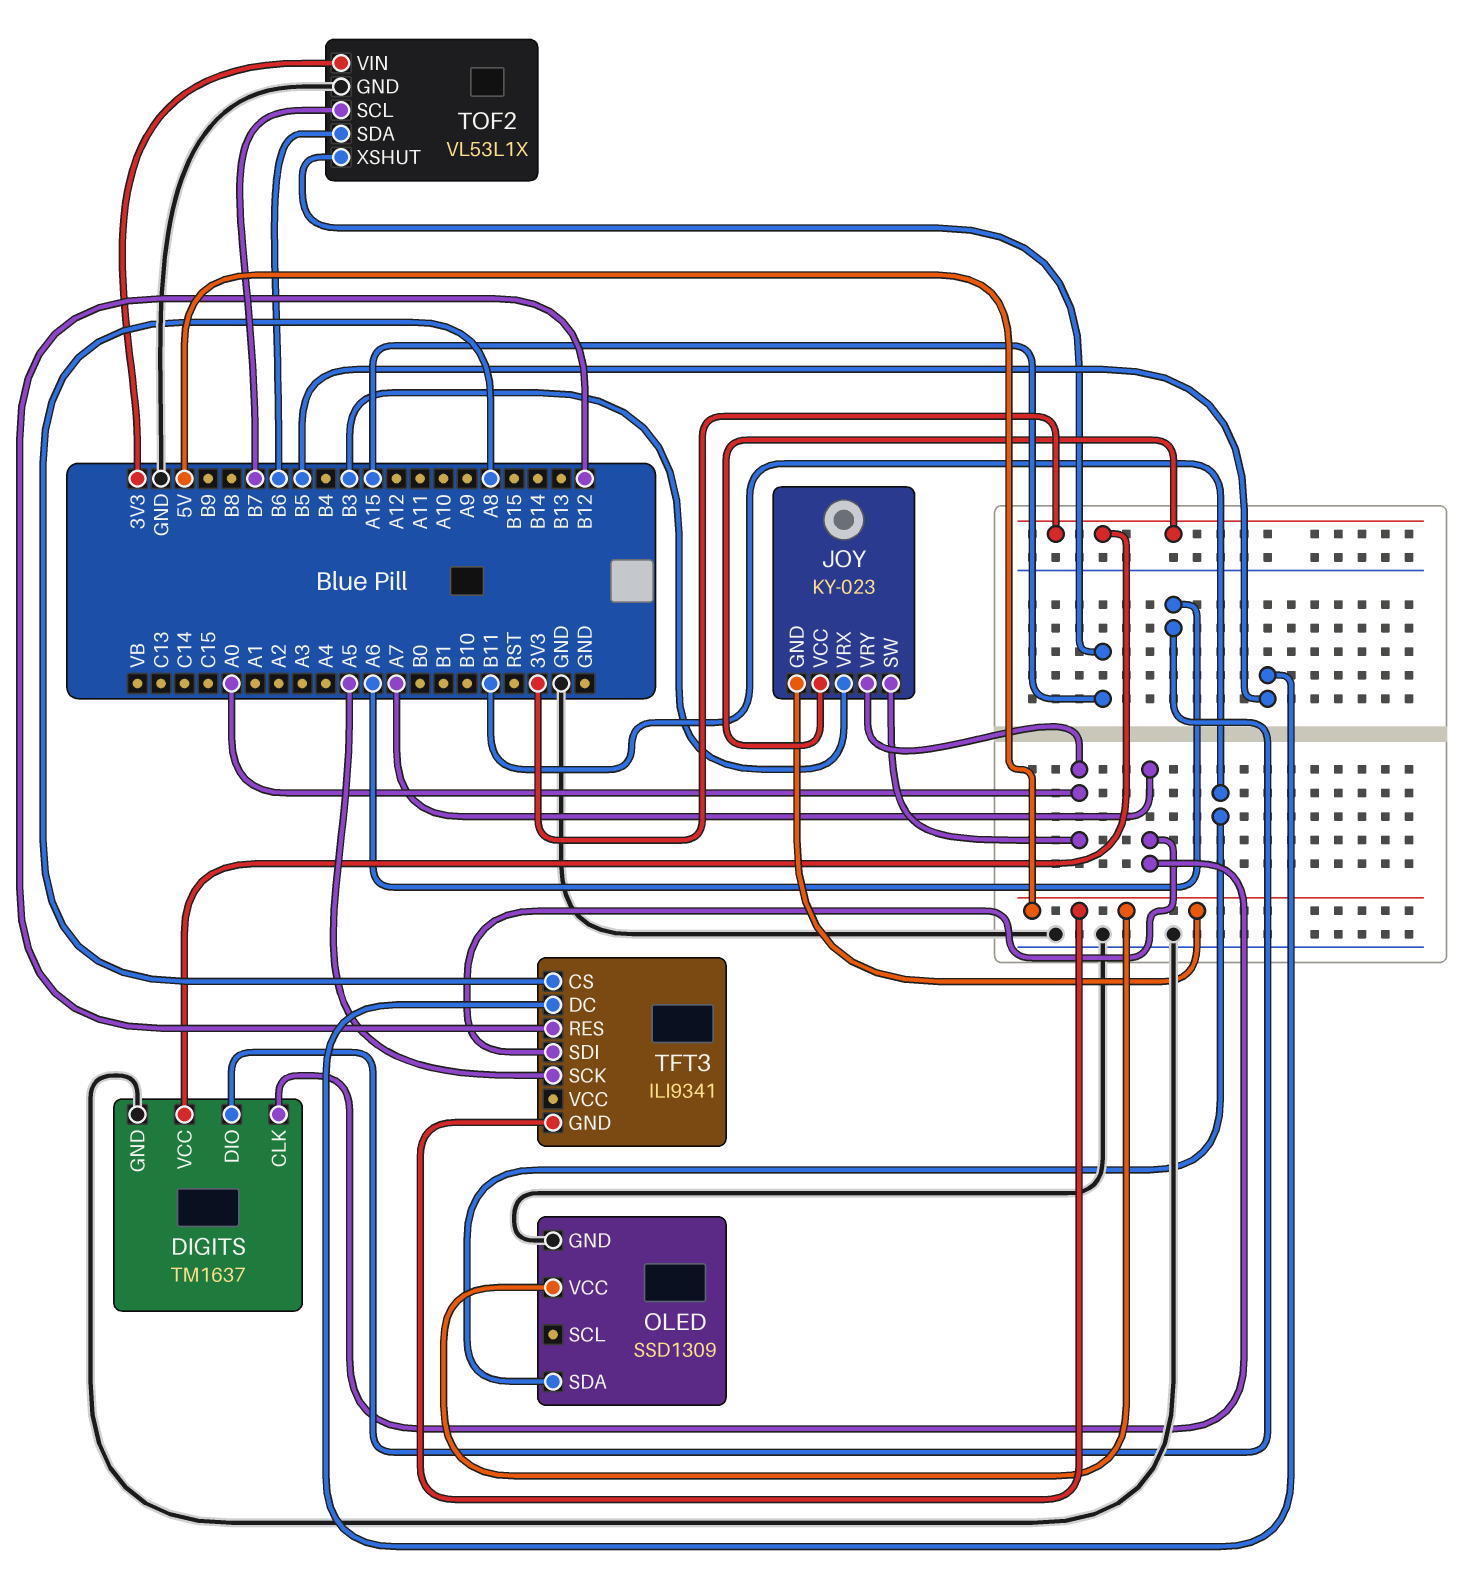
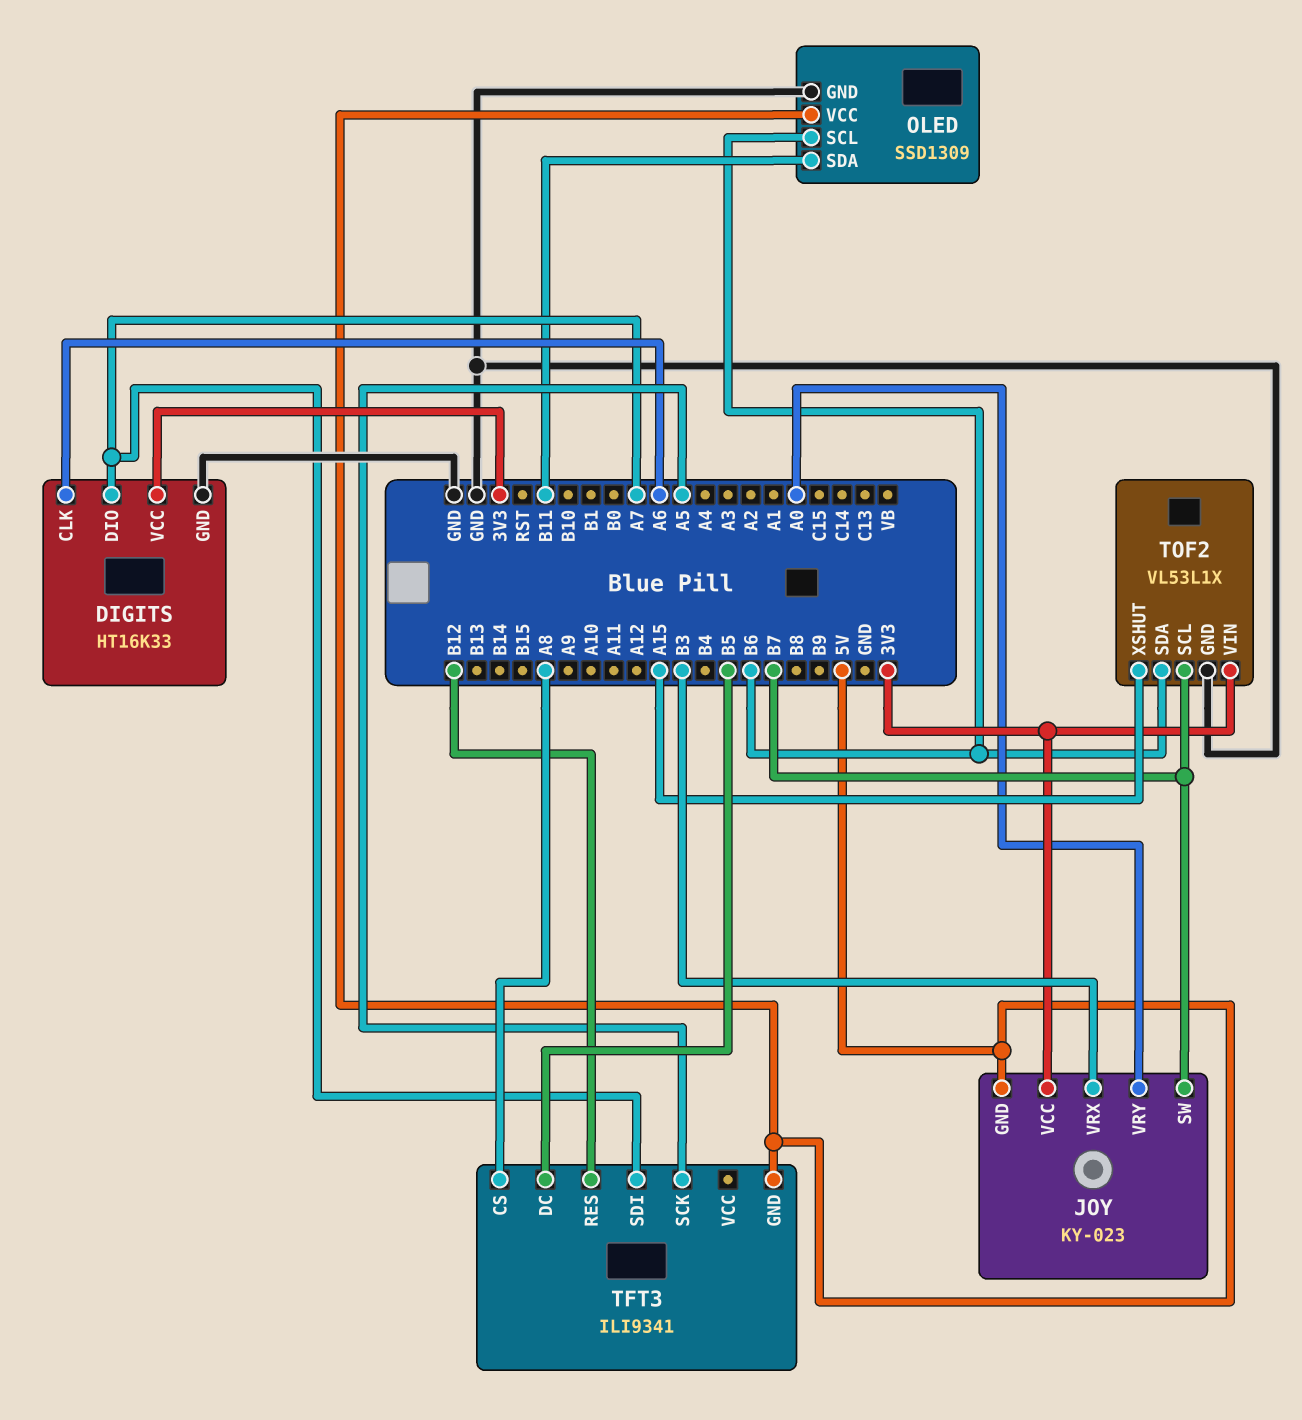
DIGITS: TM1637 -> HT16K33
DIGITS pin CLK: A7 -> A6
DIGITS pin DIO: A6 -> A7
JOY pin SW: A0 -> B7
OLED pin SCL: none -> B6

